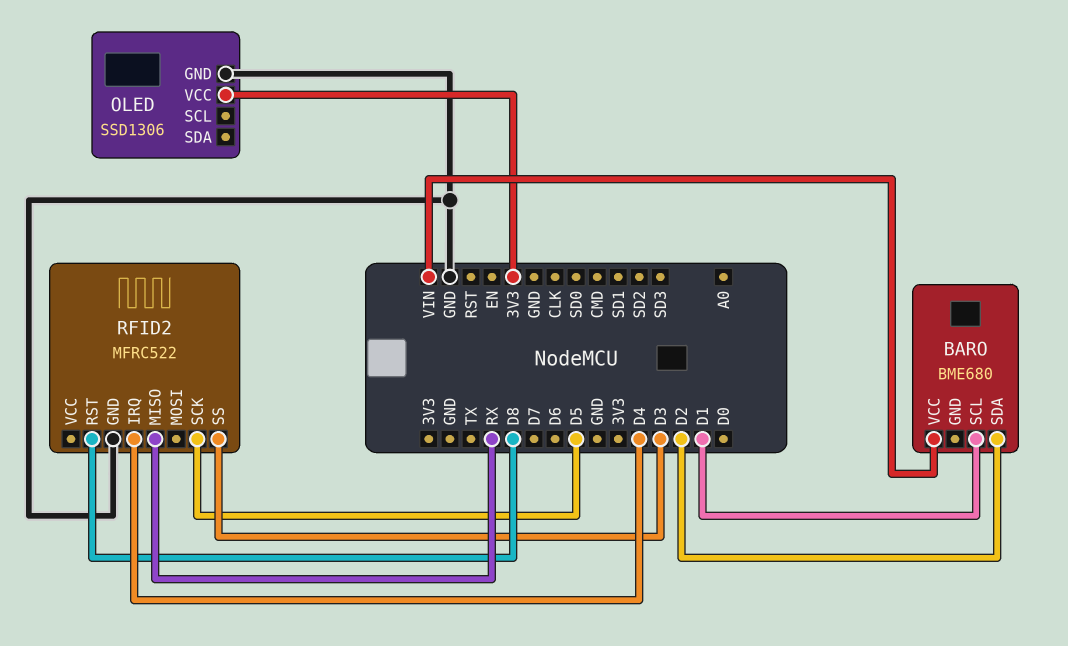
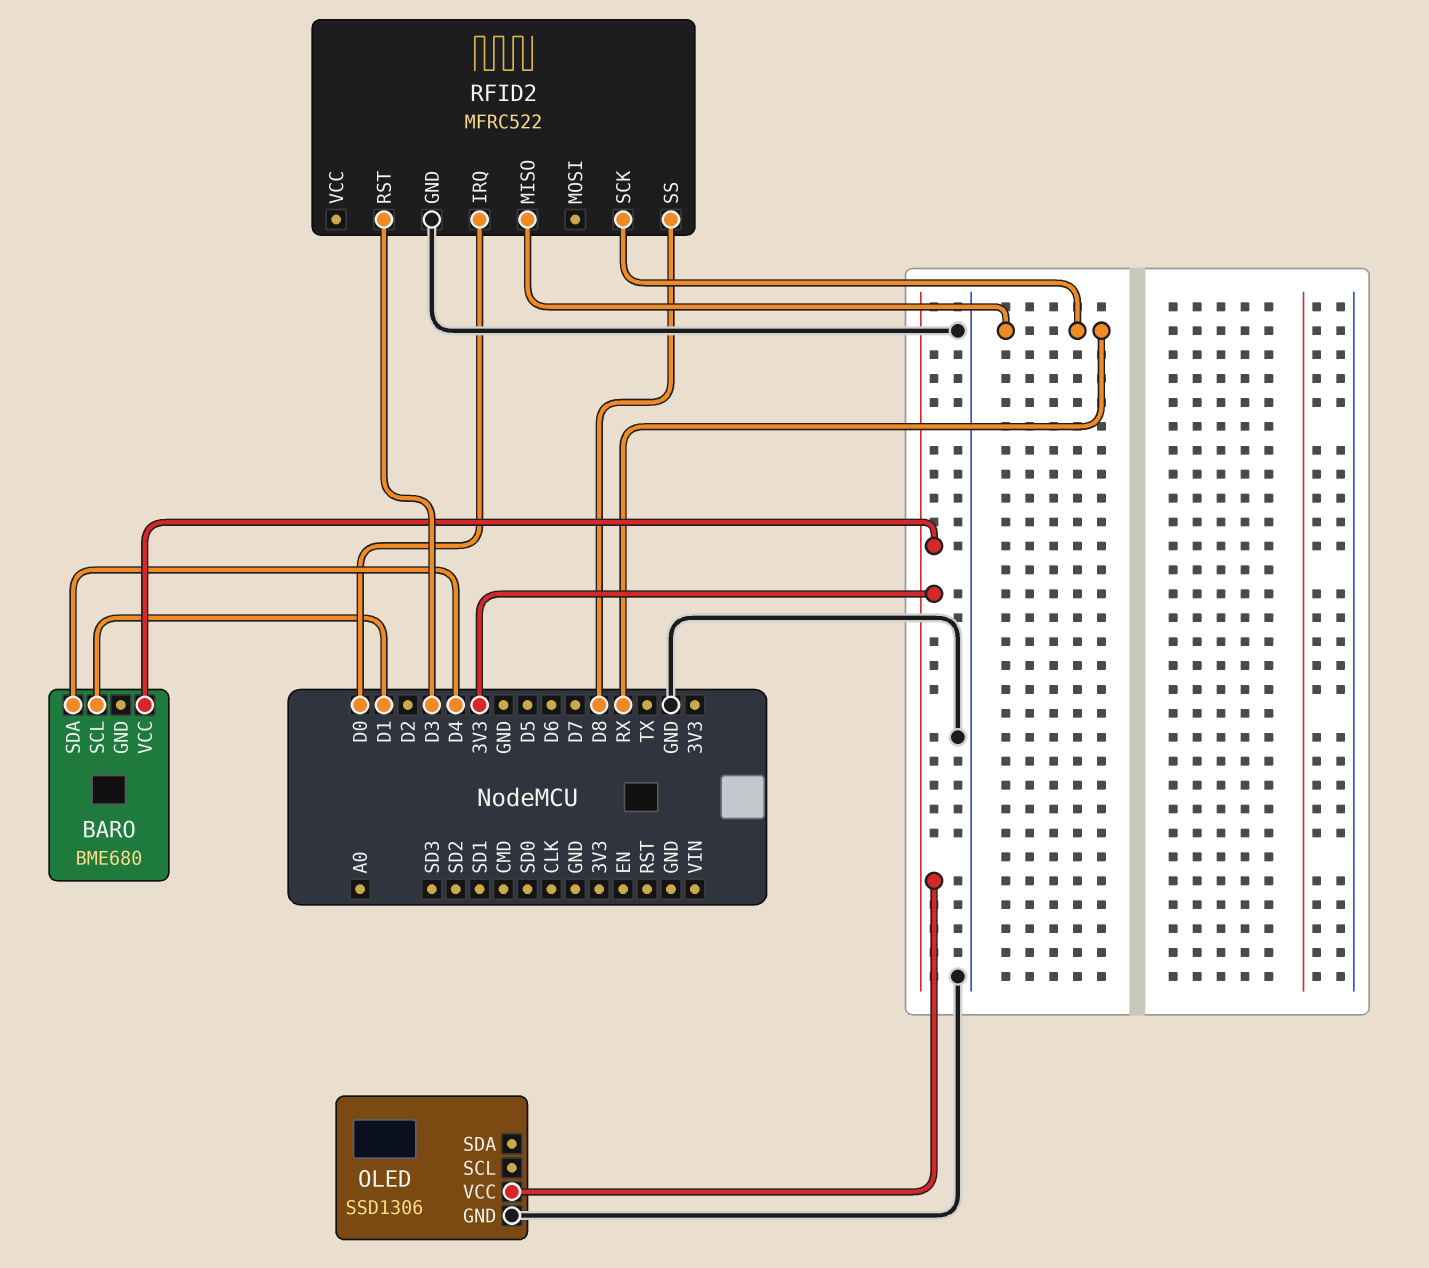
BARO pin SDA: D2 -> D4
BARO pin VCC: VIN -> 3V3
RFID2 pin IRQ: D4 -> D0
RFID2 pin RST: D8 -> D3
RFID2 pin SCK: D5 -> RX
RFID2 pin SS: D3 -> D8

